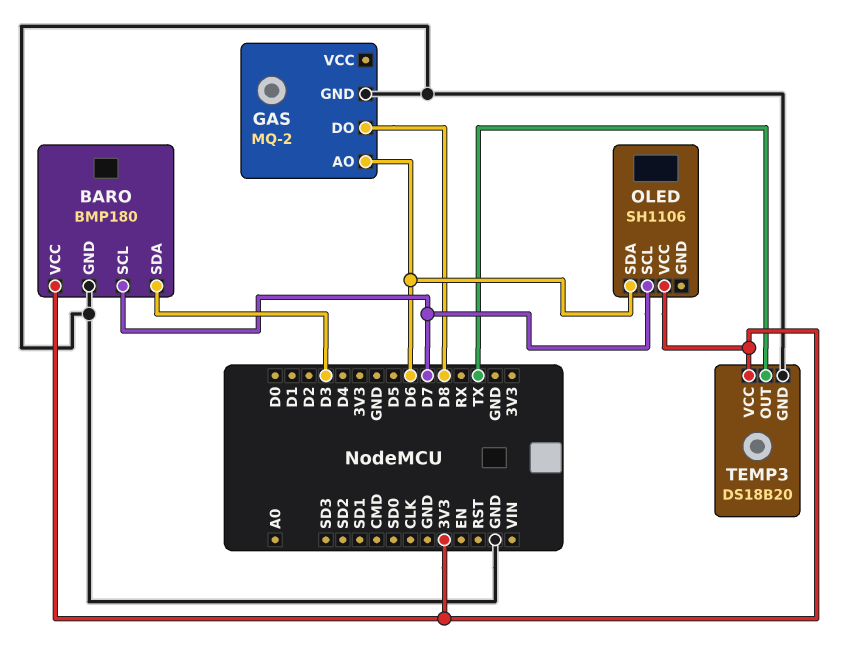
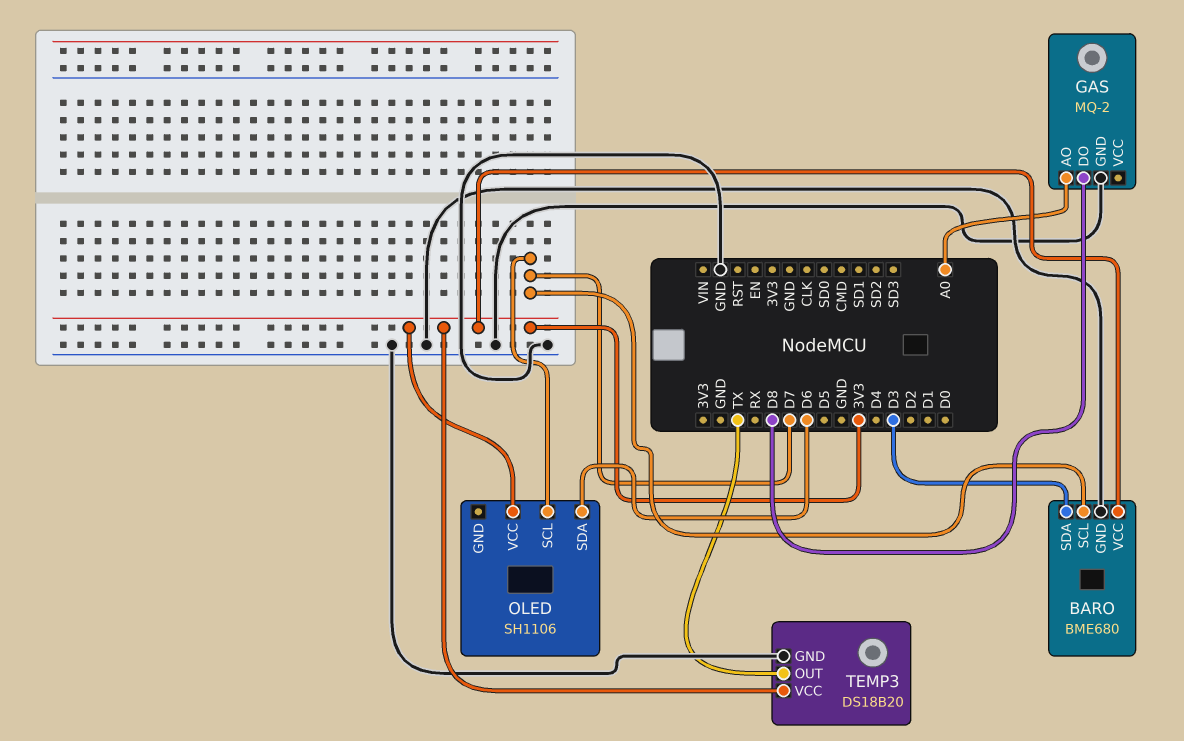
BARO: BMP180 -> BME680
GAS pin AO: D6 -> A0

